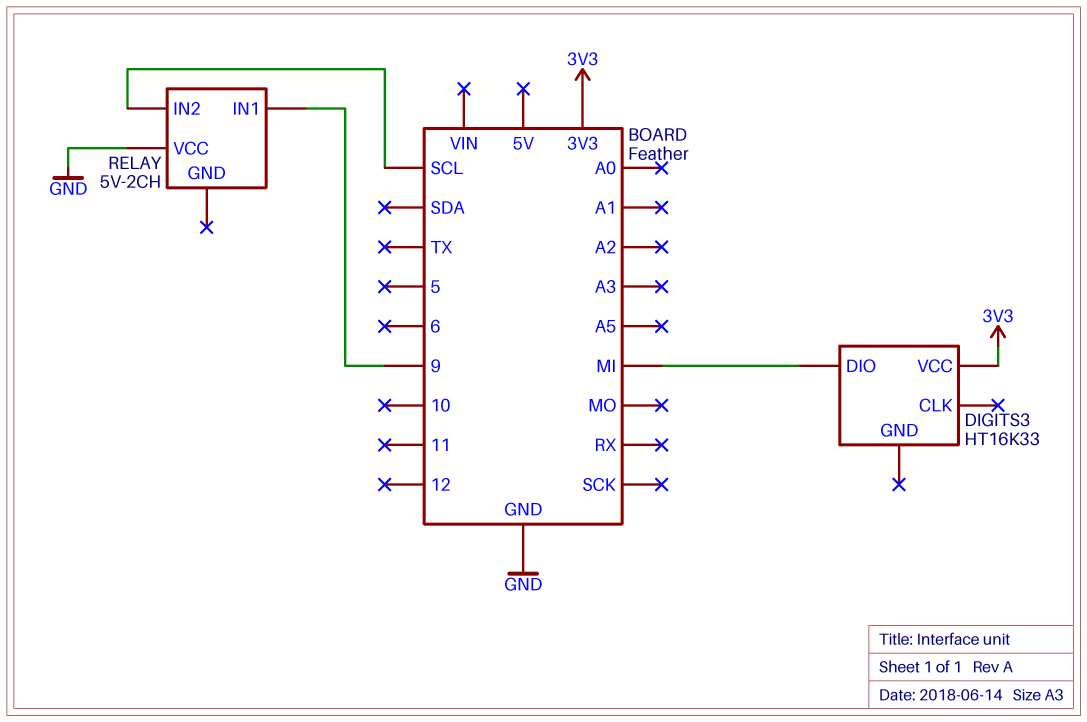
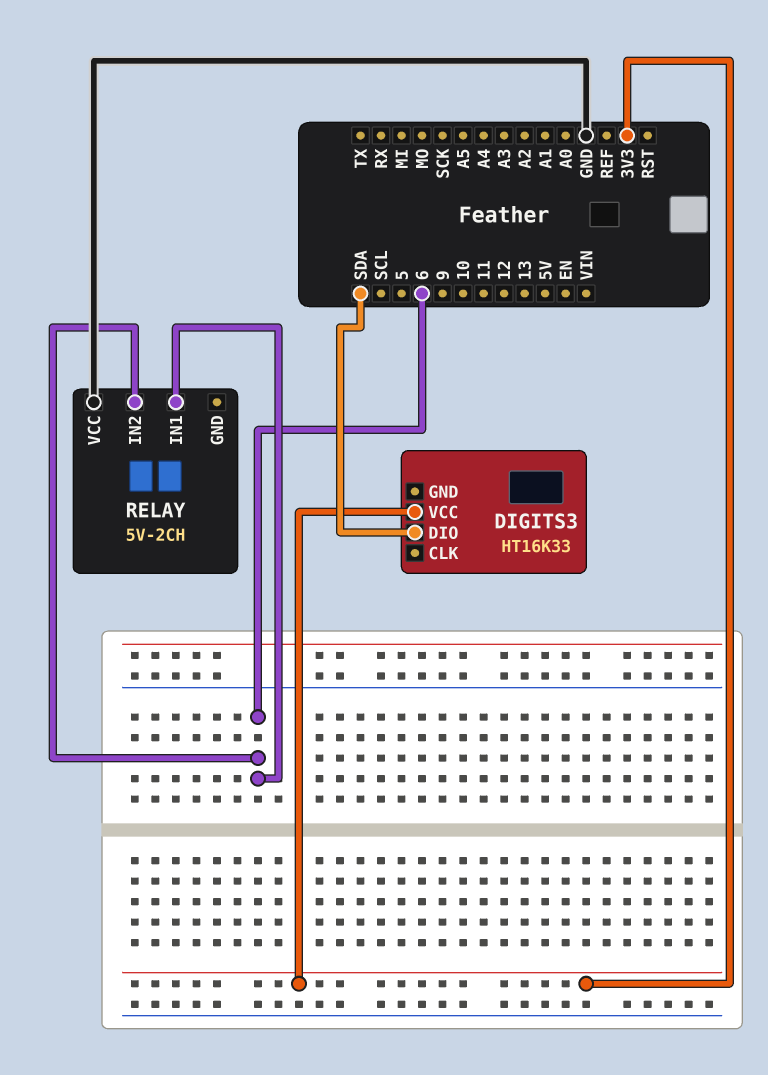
DIGITS3 pin DIO: MI -> SDA
RELAY pin IN1: 9 -> 6
RELAY pin IN2: SCL -> 6

